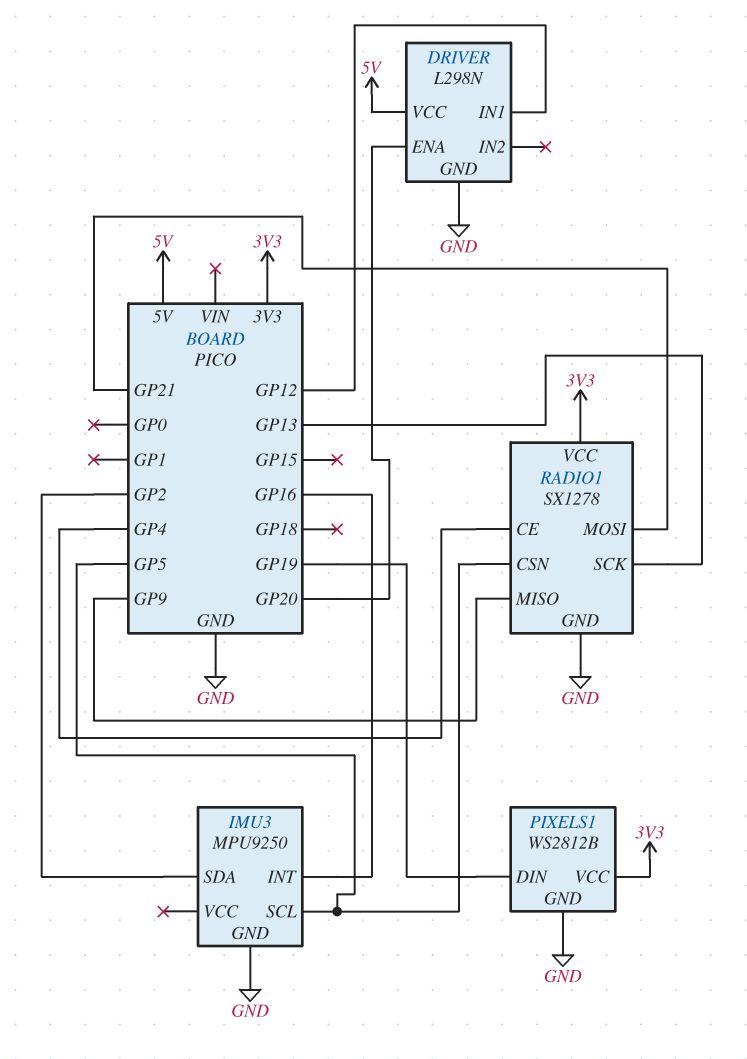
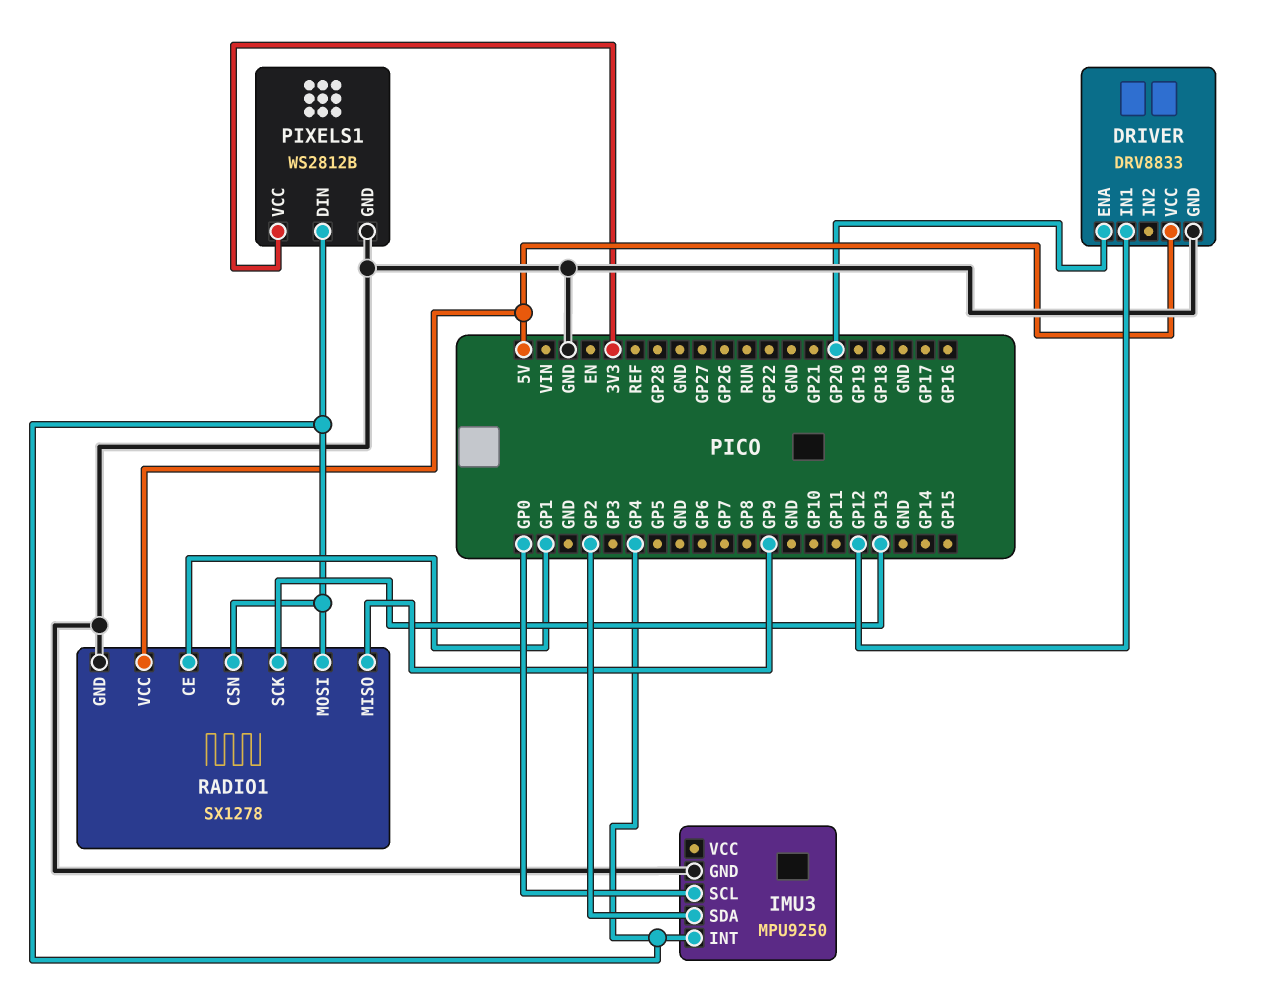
DRIVER: L298N -> DRV8833
IMU3 pin INT: GP16 -> GP4
IMU3 pin SCL: GP5 -> GP0
PIXELS1 pin DIN: GP19 -> GP4
RADIO1 pin CE: GP4 -> GP1
RADIO1 pin CSN: GP5 -> GP4
RADIO1 pin MOSI: GP21 -> GP4
RADIO1 pin VCC: 3V3 -> 5V

